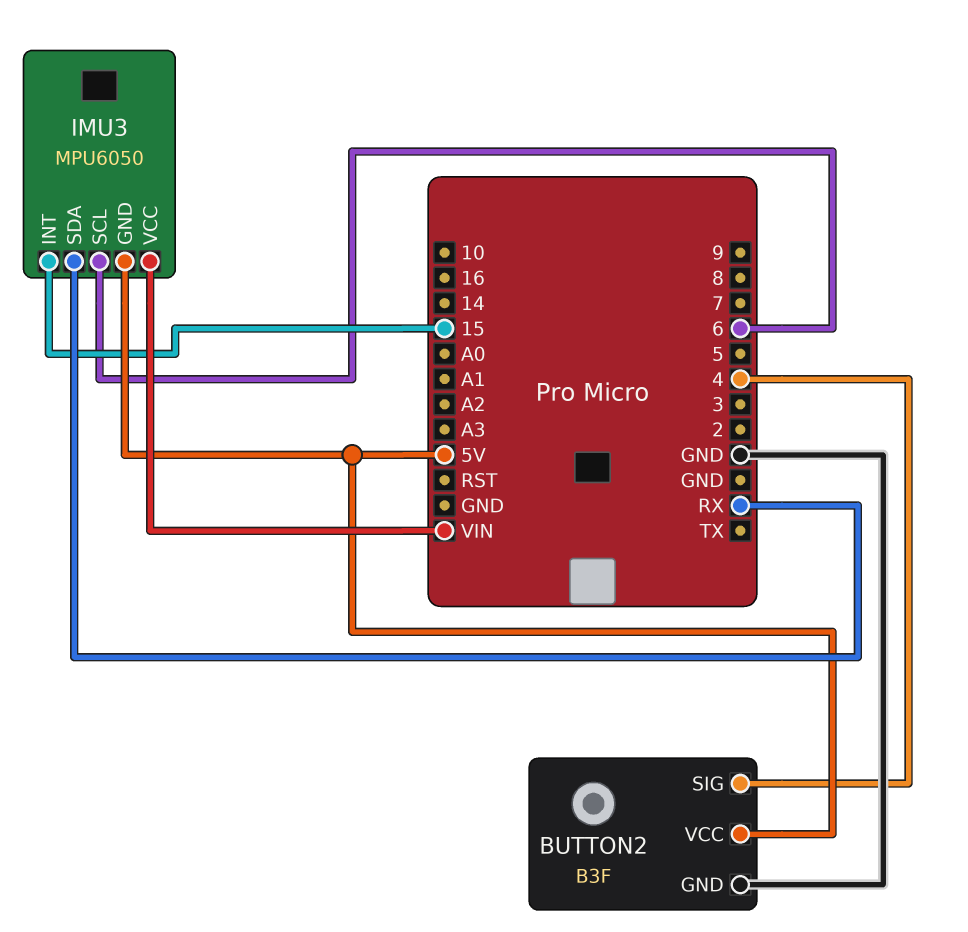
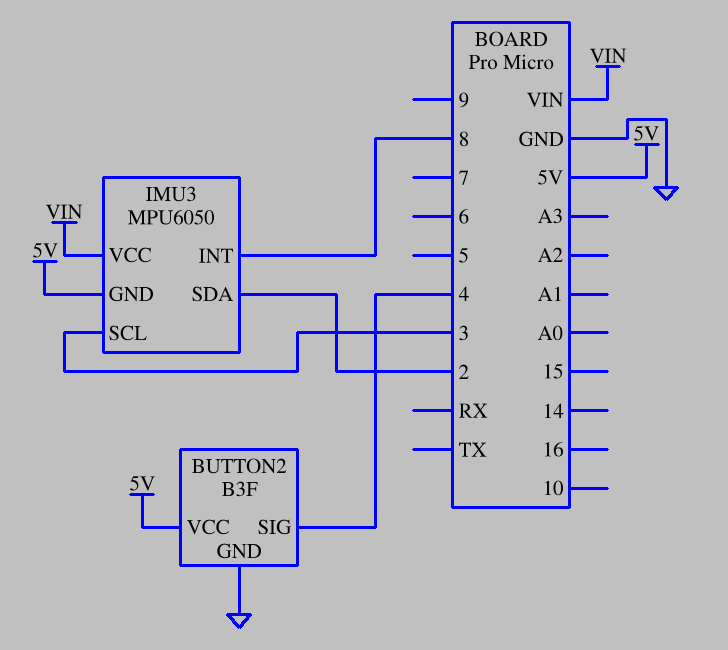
IMU3 pin INT: 15 -> 8
IMU3 pin SCL: 6 -> 3
IMU3 pin SDA: RX -> 2

